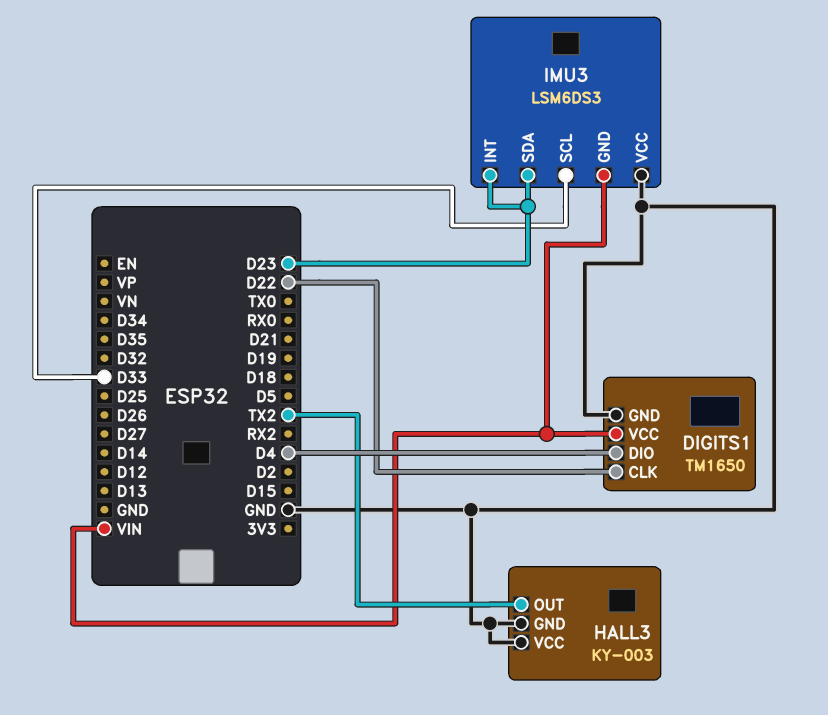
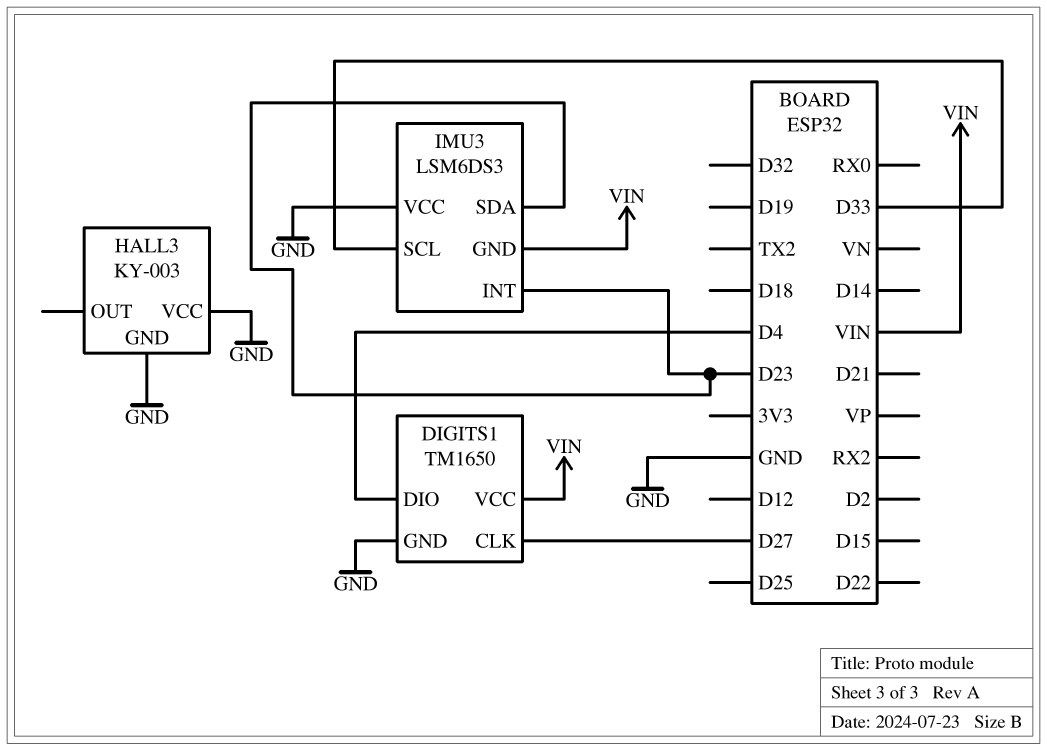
DIGITS1 pin CLK: D22 -> D27
HALL3 pin OUT: TX2 -> none

